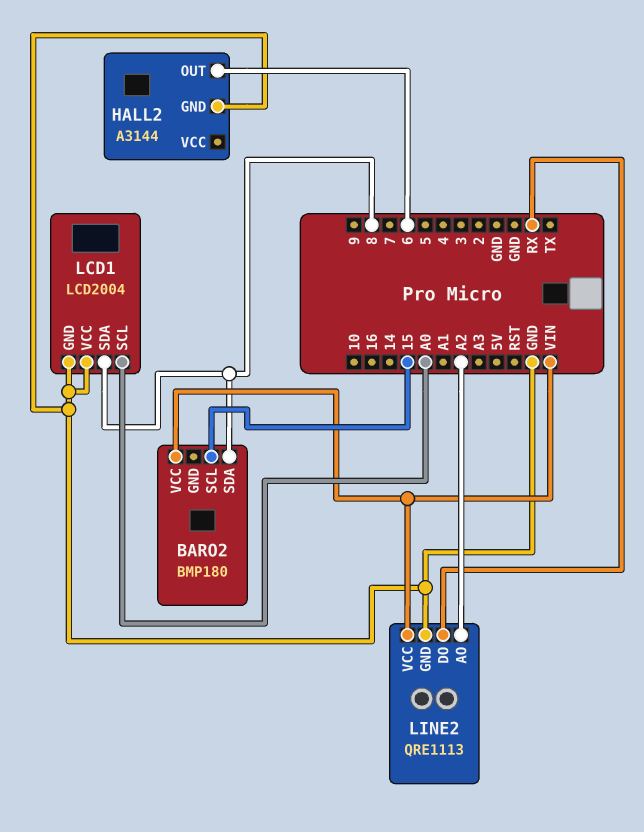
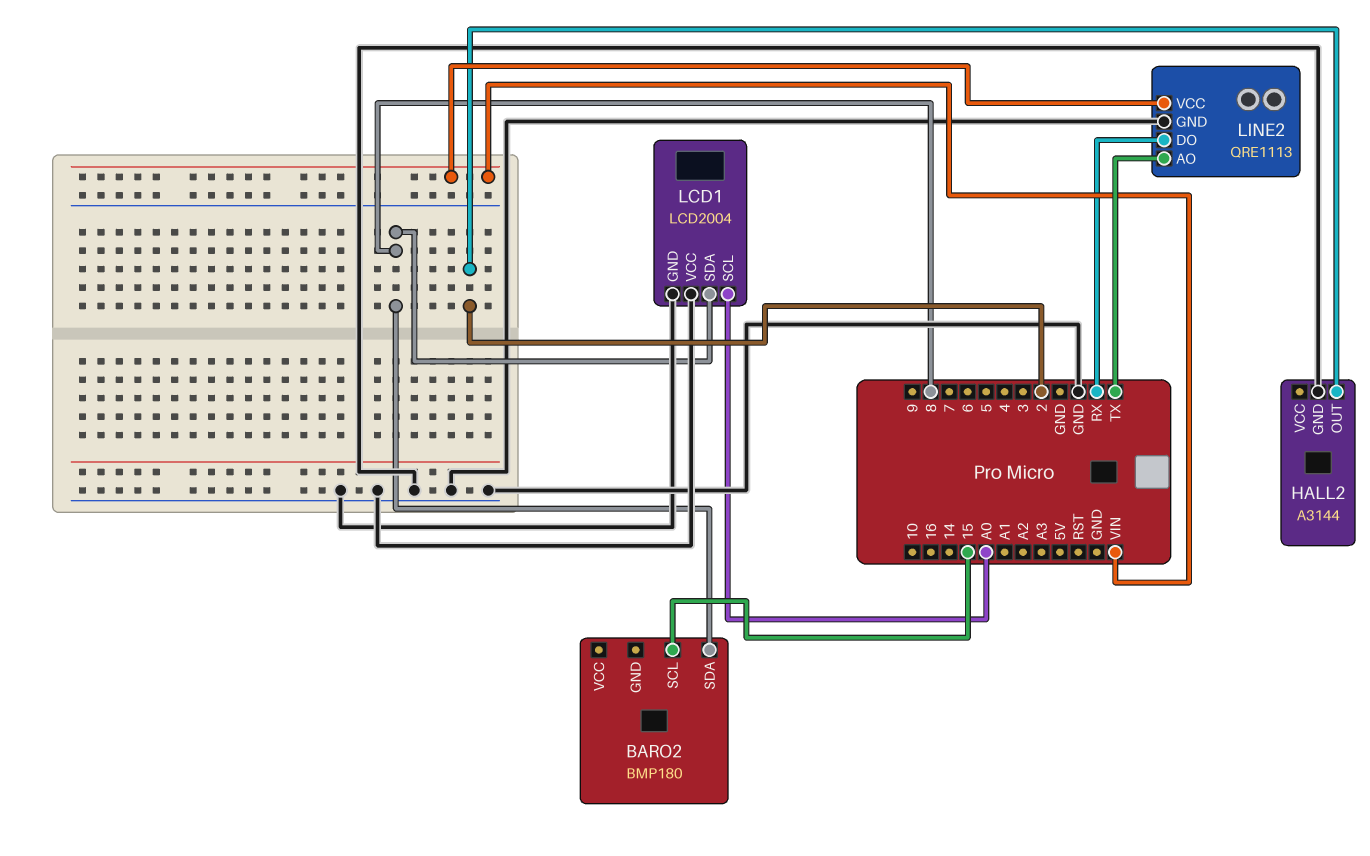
BARO2 pin VCC: VIN -> none
HALL2 pin OUT: 6 -> 2
LINE2 pin AO: A2 -> TX

